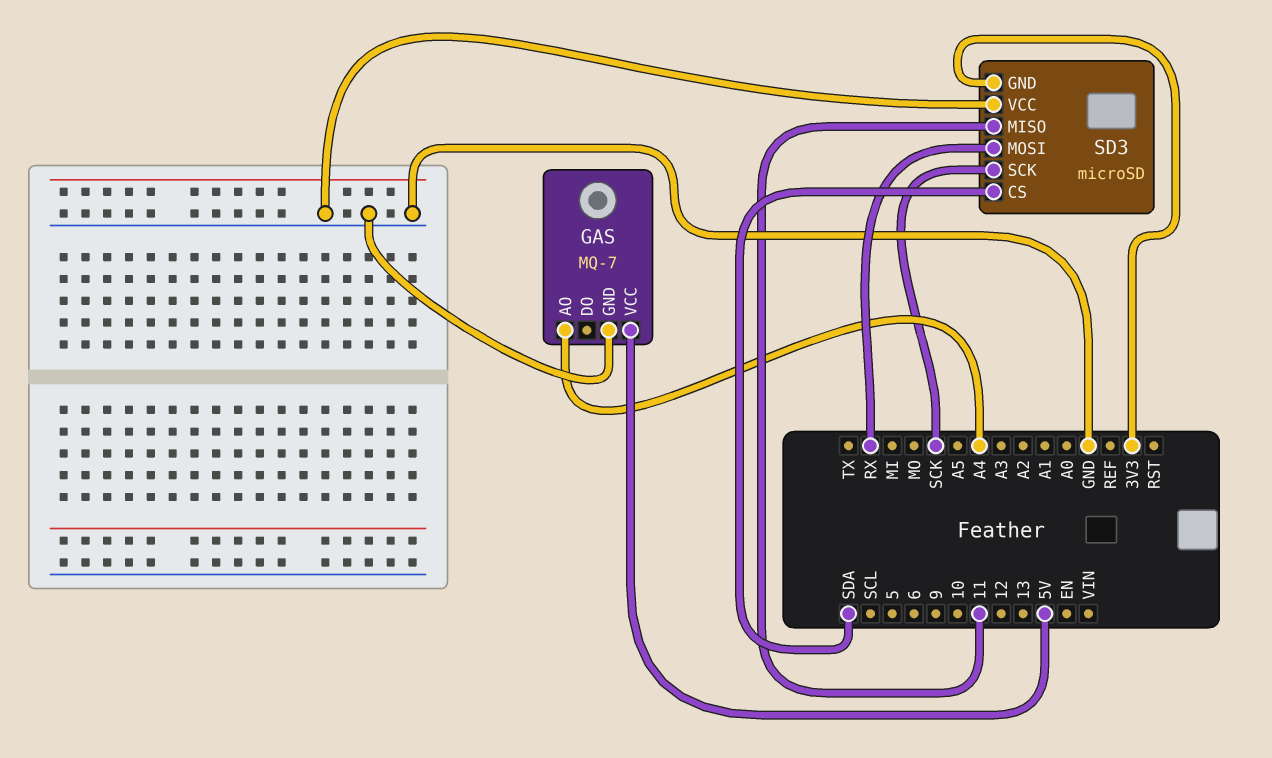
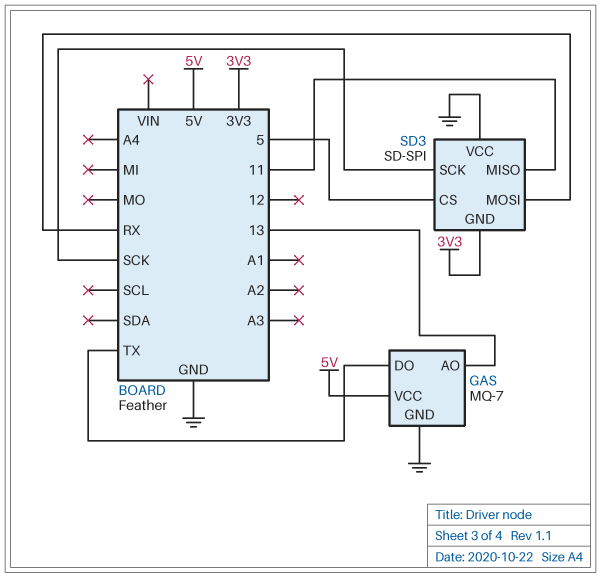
GAS pin AO: A4 -> 13
GAS pin DO: none -> TX
SD3: microSD -> SD-SPI
SD3 pin CS: SDA -> 5

